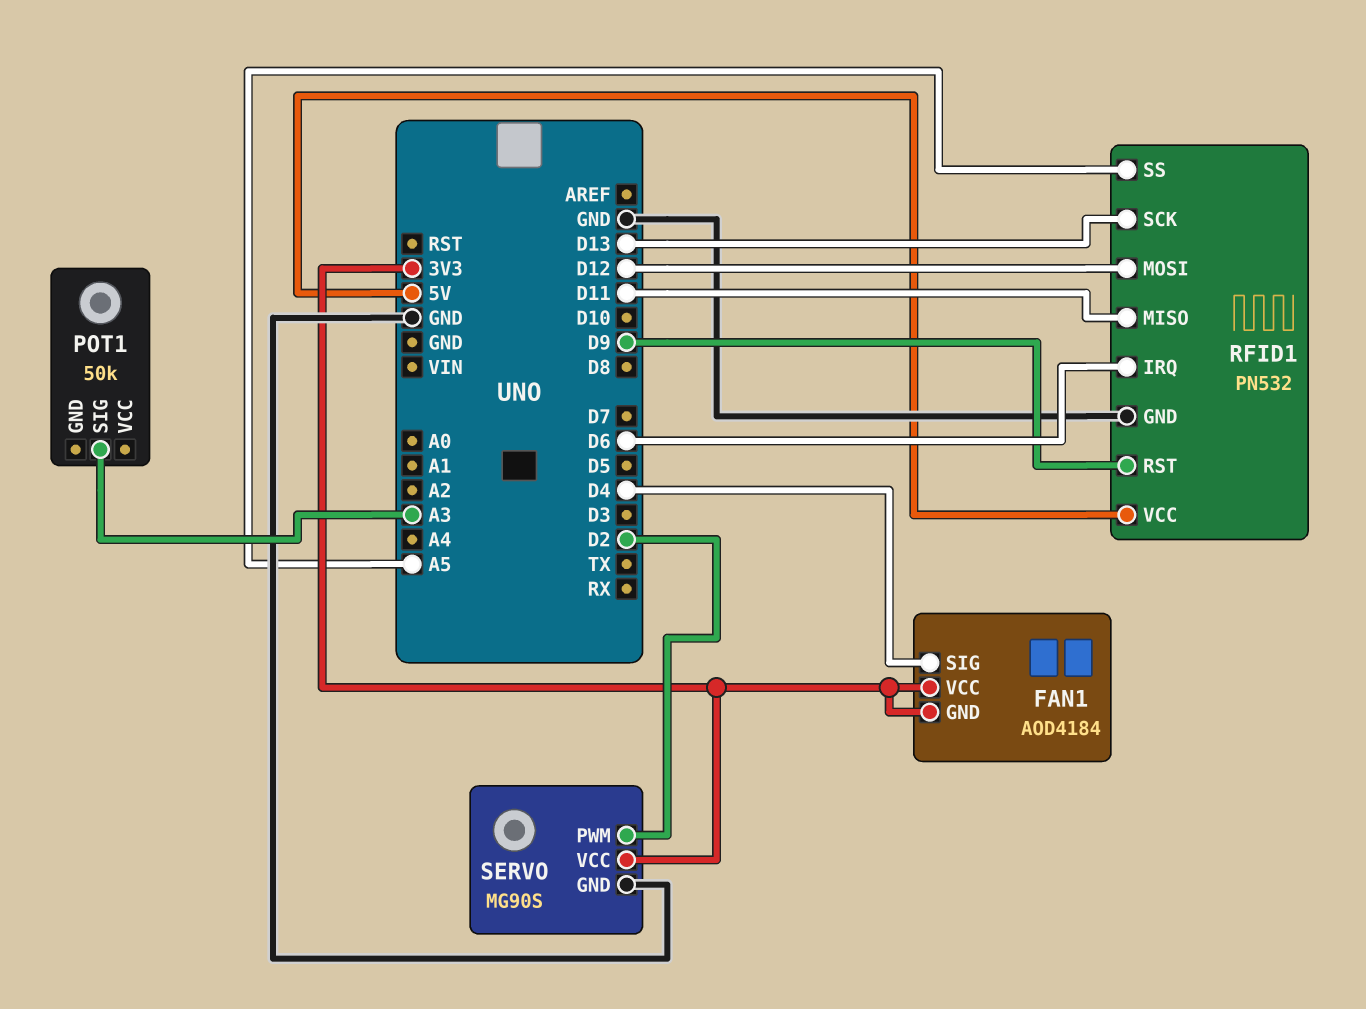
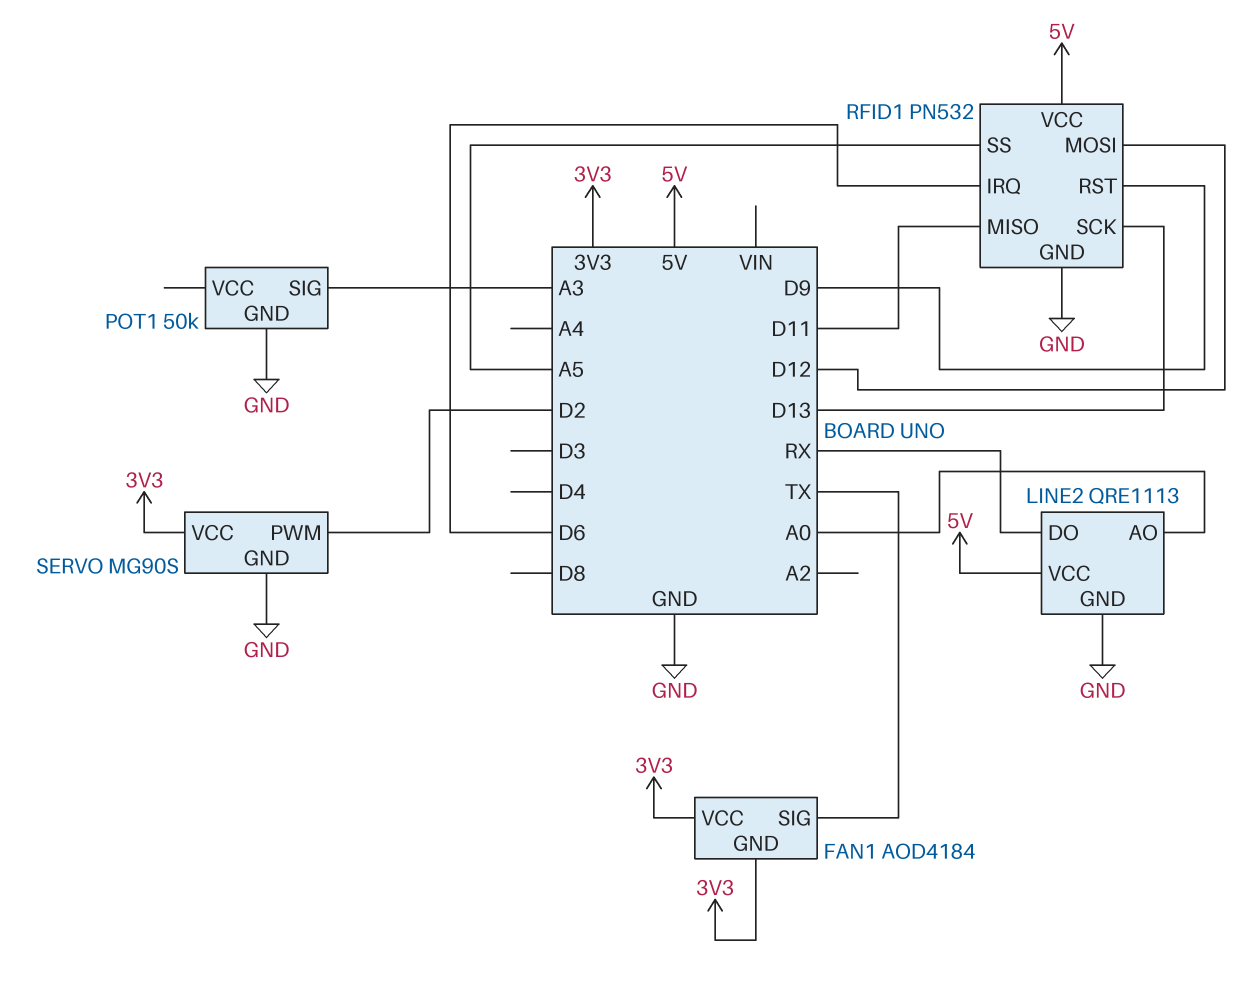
FAN1 pin SIG: D4 -> TX
LINE2: none -> QRE1113
LINE2 pin AO: none -> A0
LINE2 pin DO: none -> RX
LINE2 pin GND: none -> GND
LINE2 pin VCC: none -> 5V
POT1 pin GND: none -> GND

